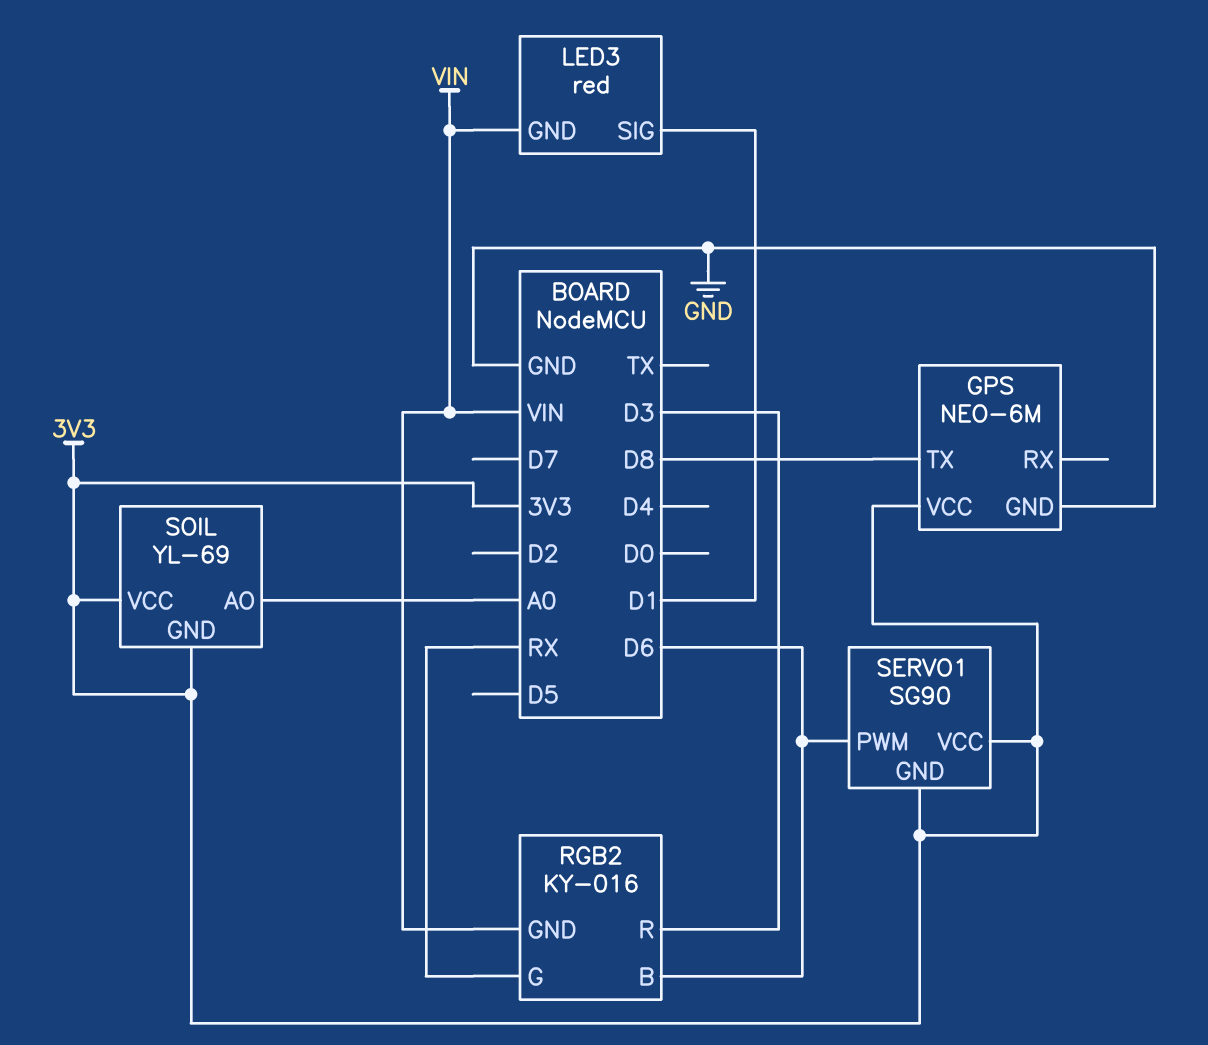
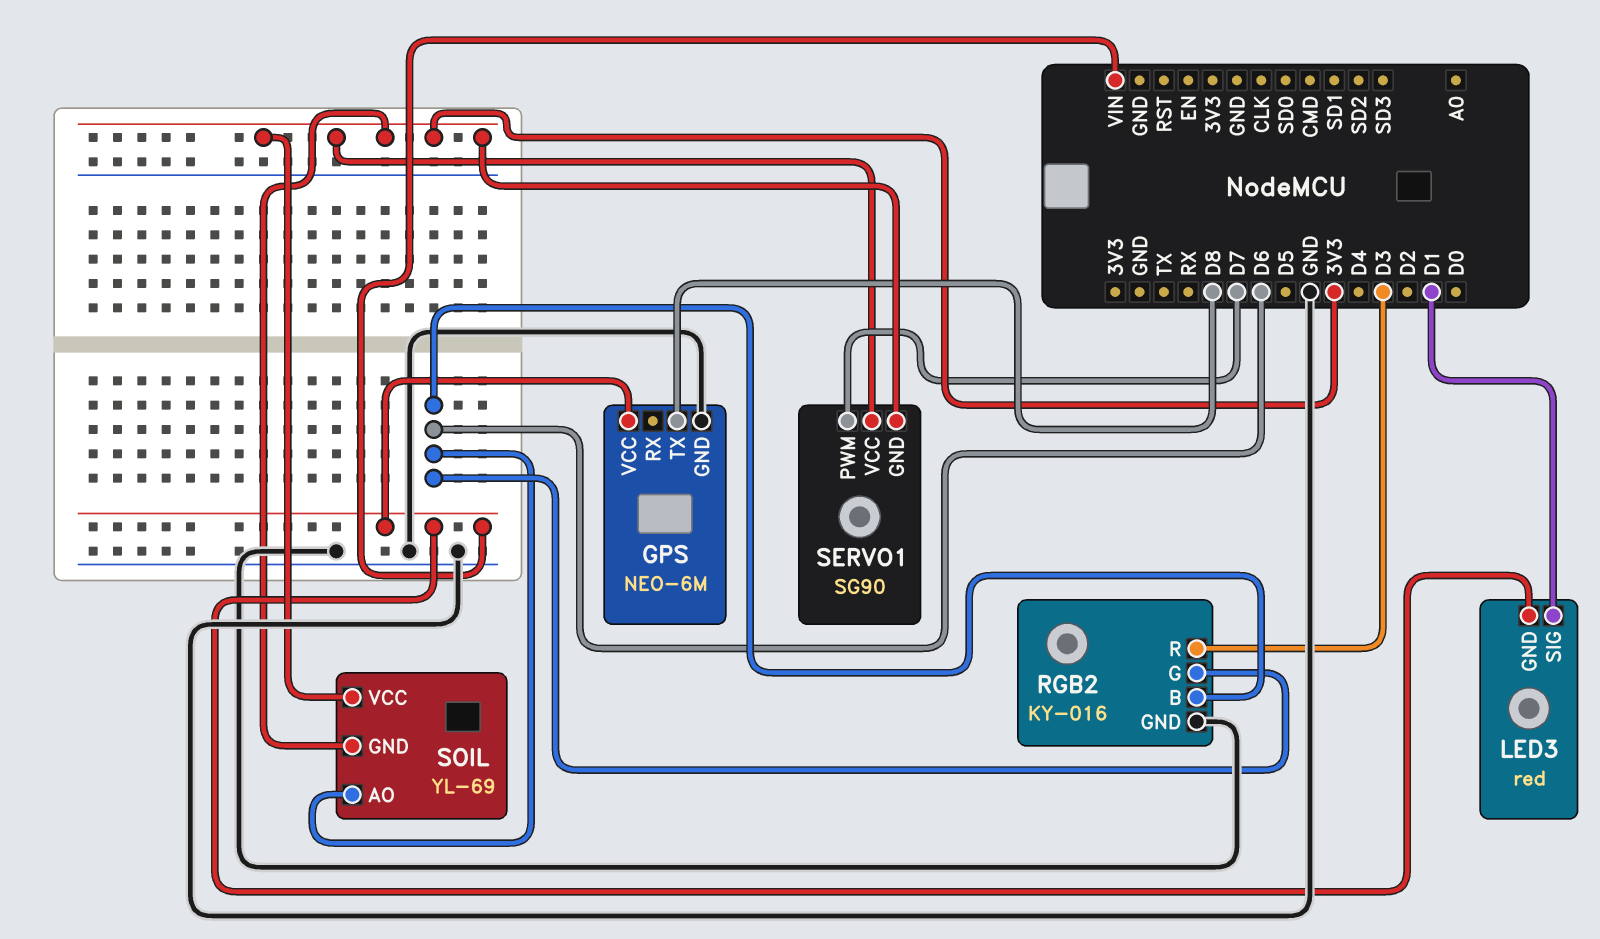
GPS pin VCC: 3V3 -> VIN
RGB2 pin G: RX -> D6
RGB2 pin GND: VIN -> GND
SERVO1 pin PWM: D6 -> D7
SOIL pin AO: A0 -> D6

